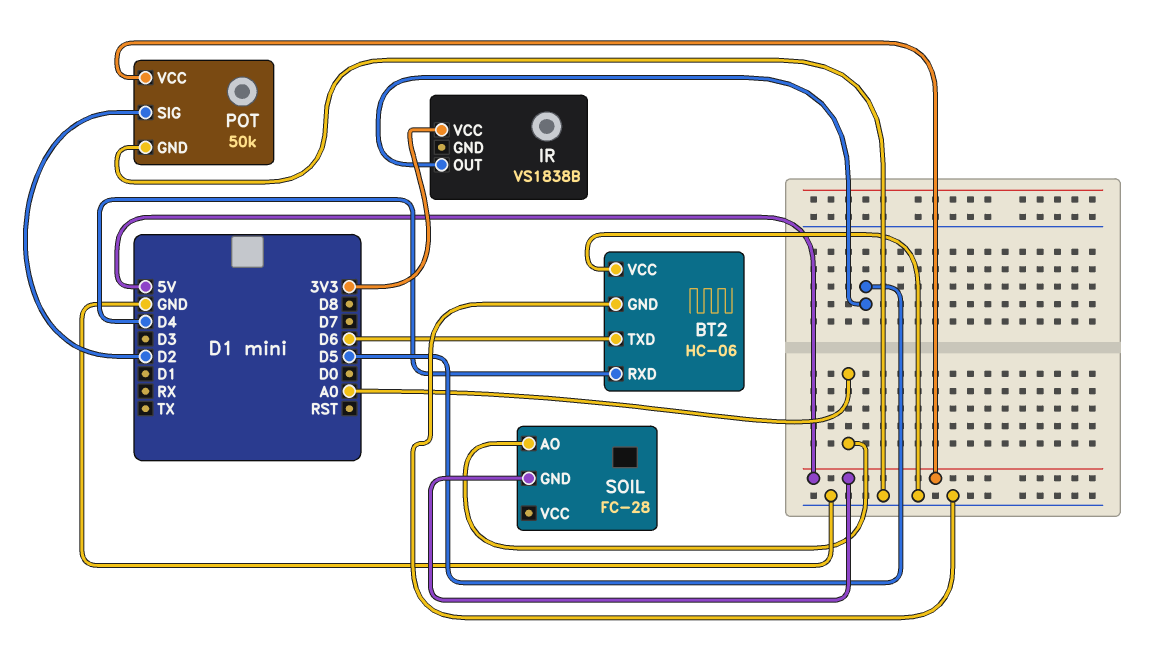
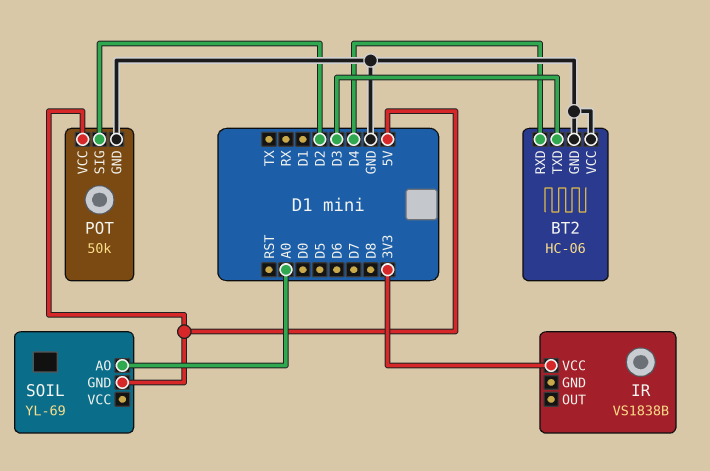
BT2 pin TXD: D6 -> D3
IR pin OUT: D5 -> none
SOIL: FC-28 -> YL-69

